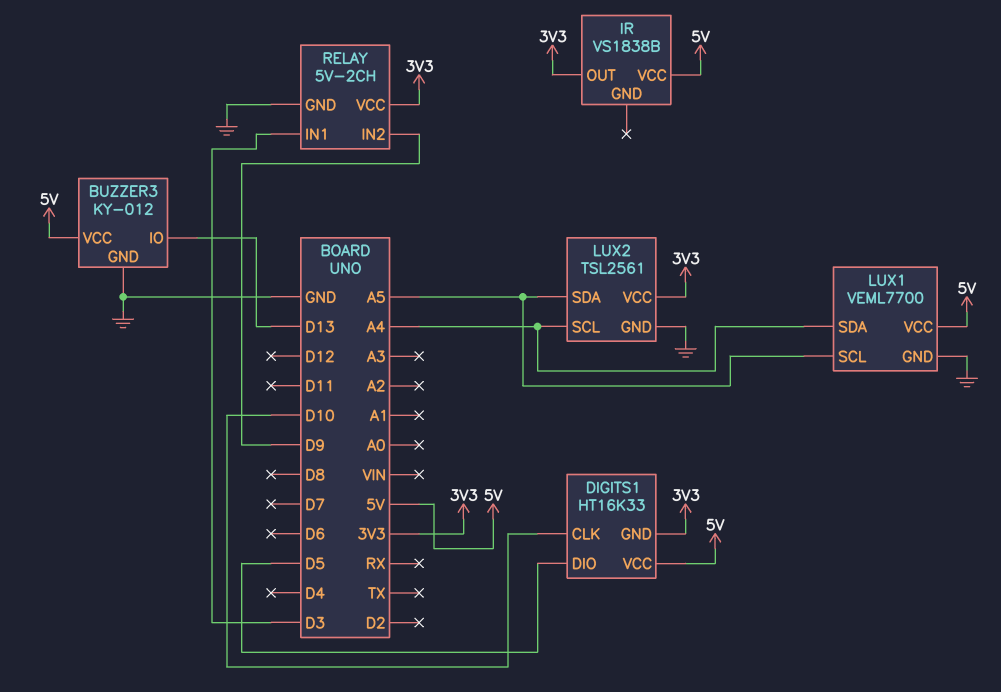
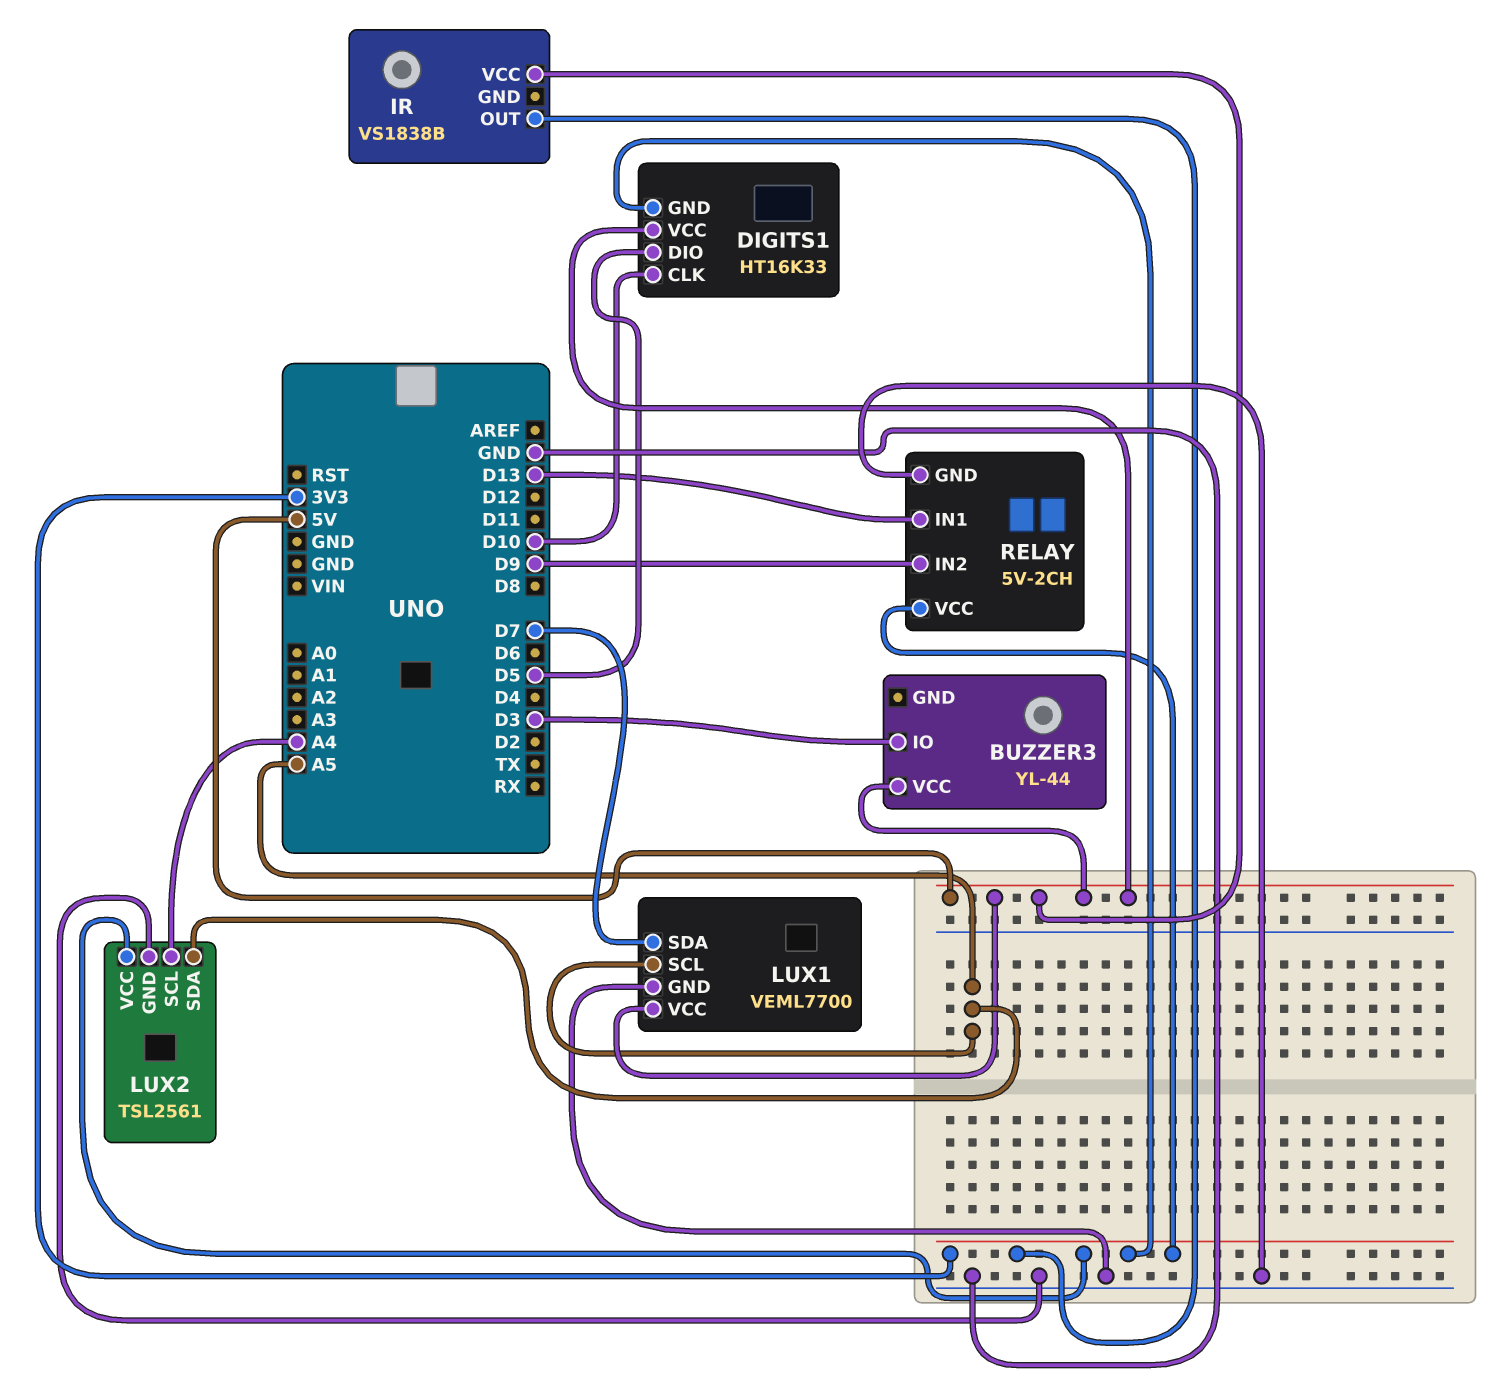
BUZZER3: KY-012 -> YL-44
BUZZER3 pin GND: GND -> none
BUZZER3 pin IO: D13 -> D3
LUX1 pin SDA: A4 -> D7
RELAY pin IN1: D3 -> D13

